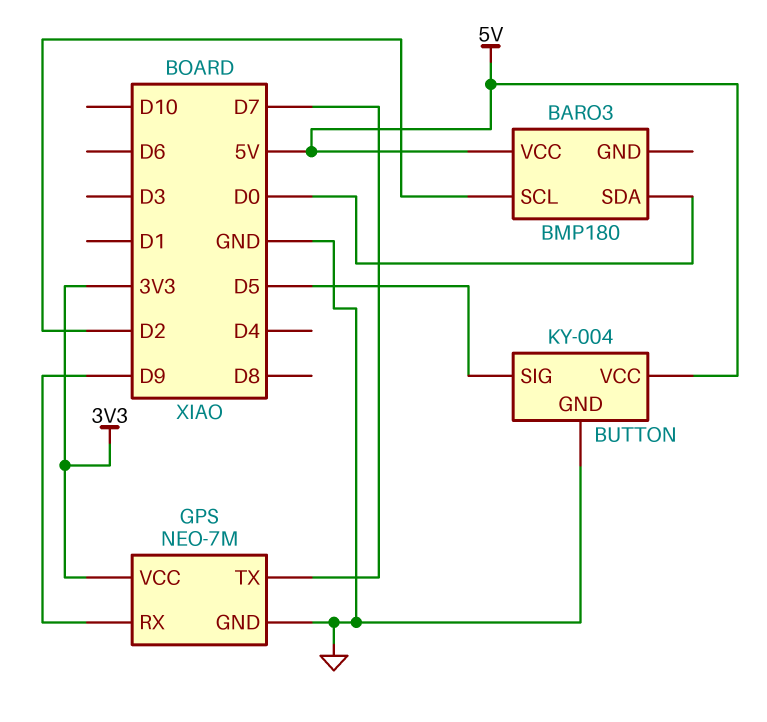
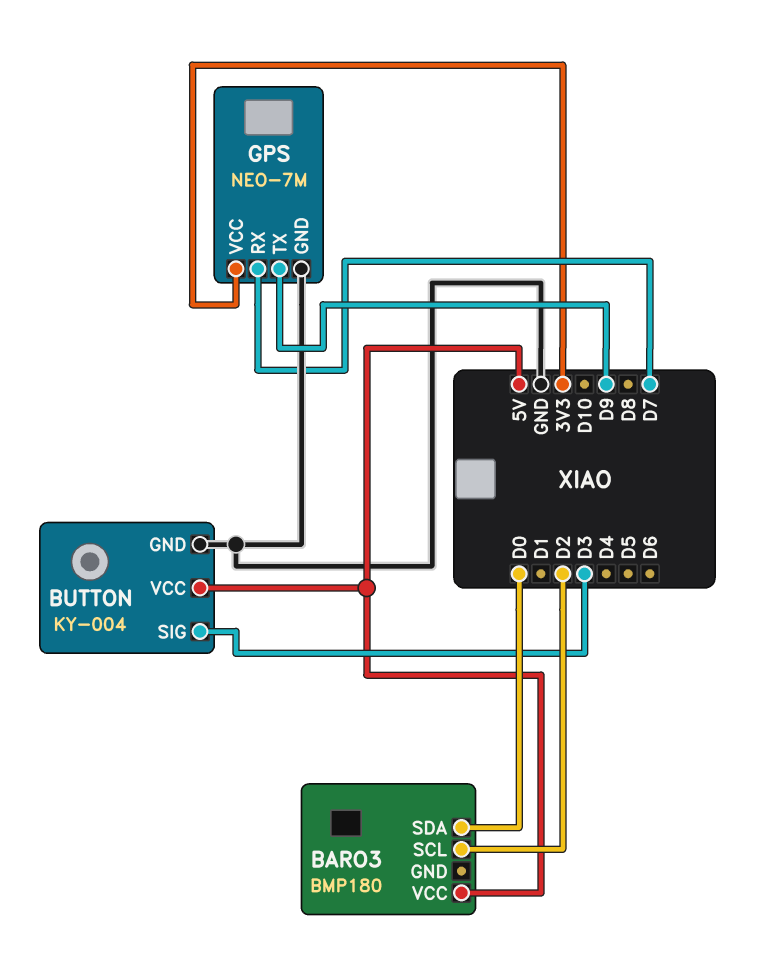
BUTTON pin SIG: D5 -> D3
GPS pin RX: D9 -> D7
GPS pin TX: D7 -> D9

